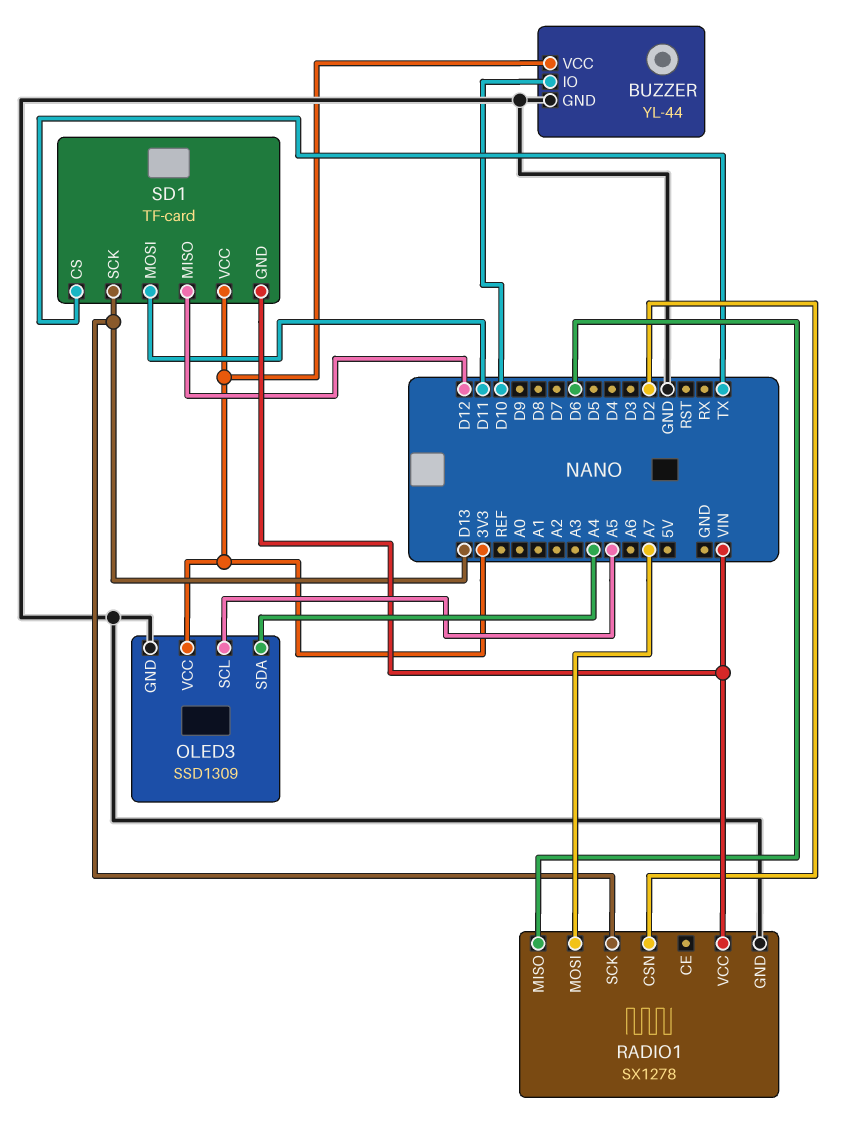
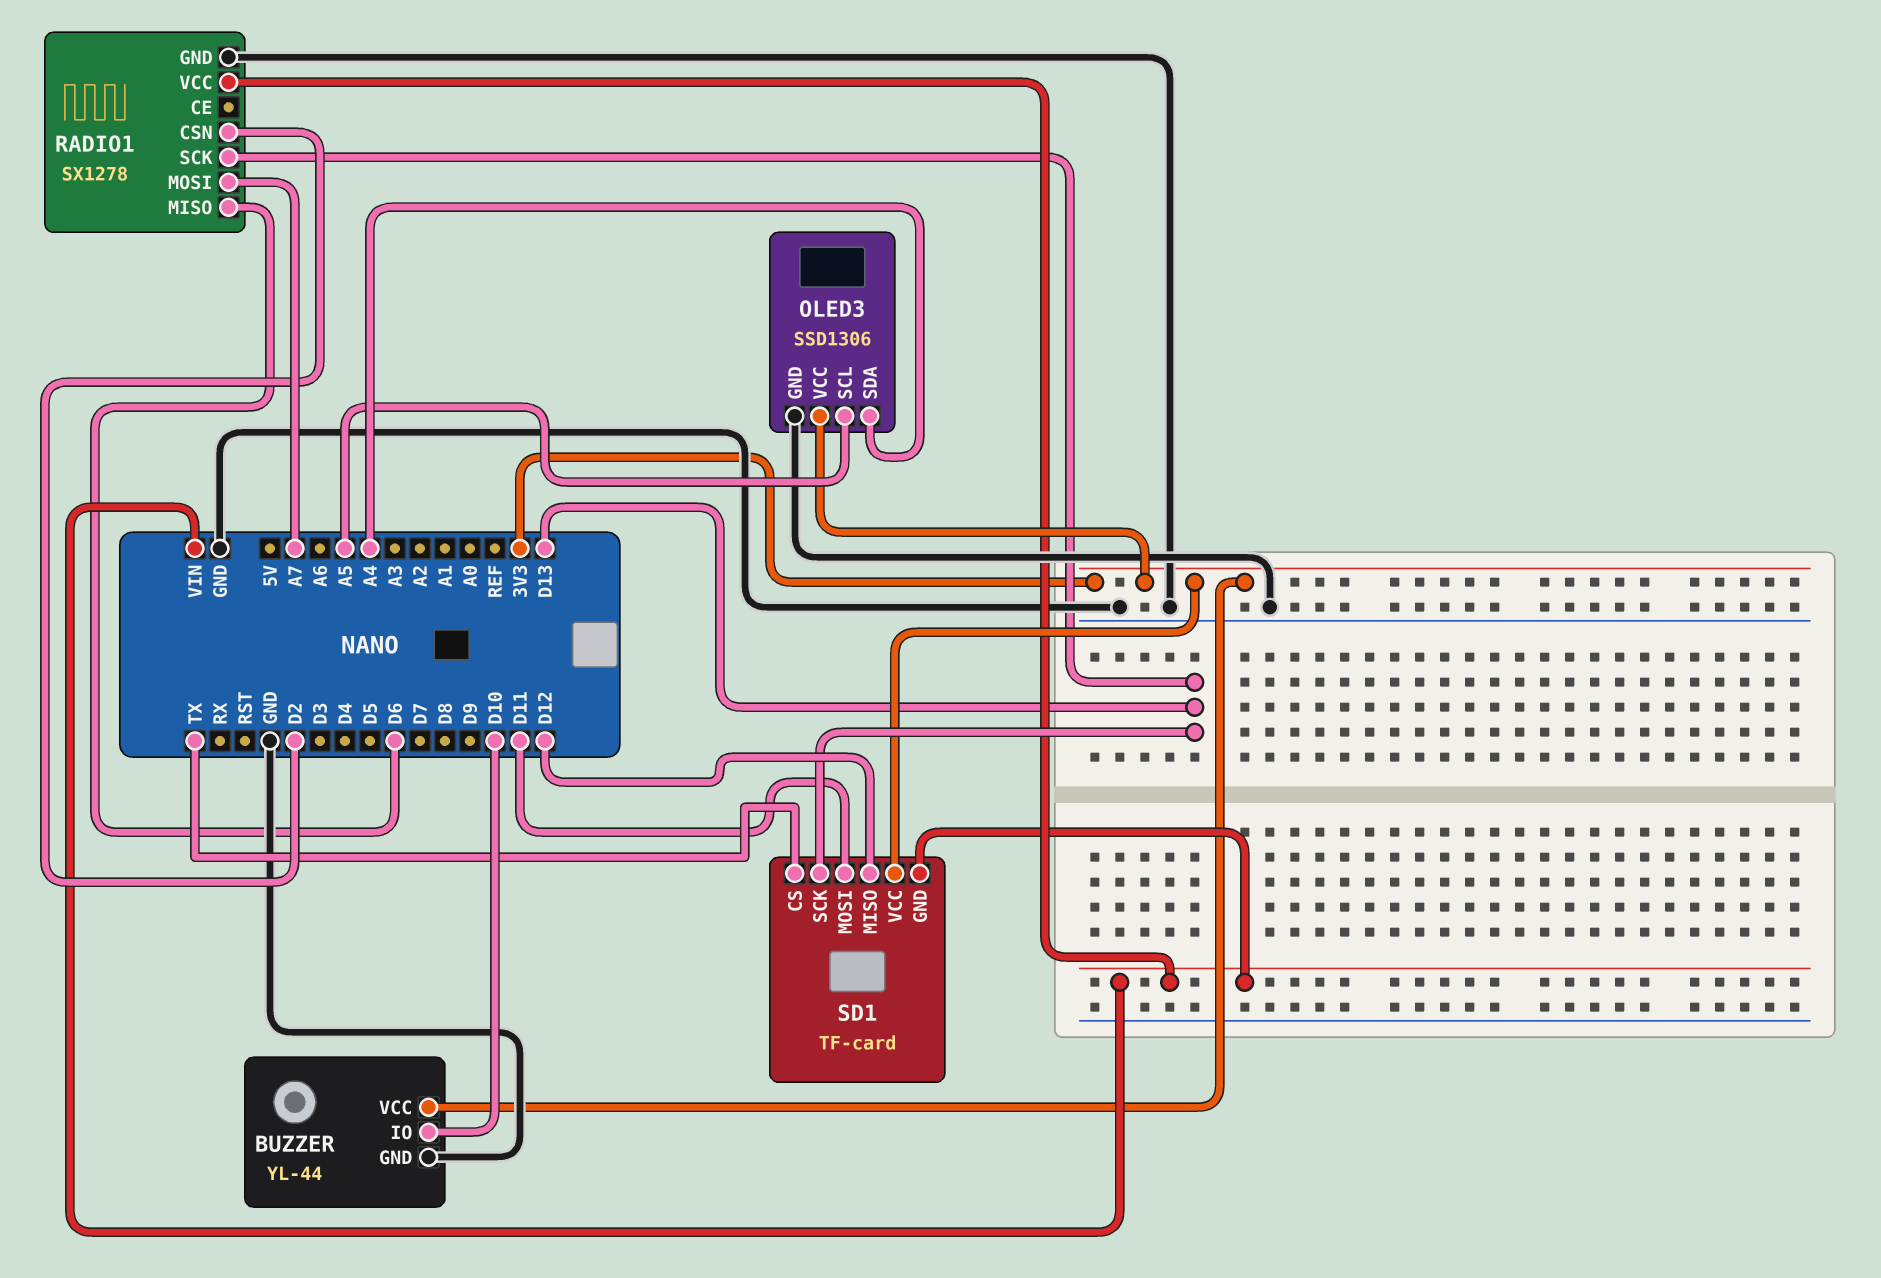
OLED3: SSD1309 -> SSD1306

